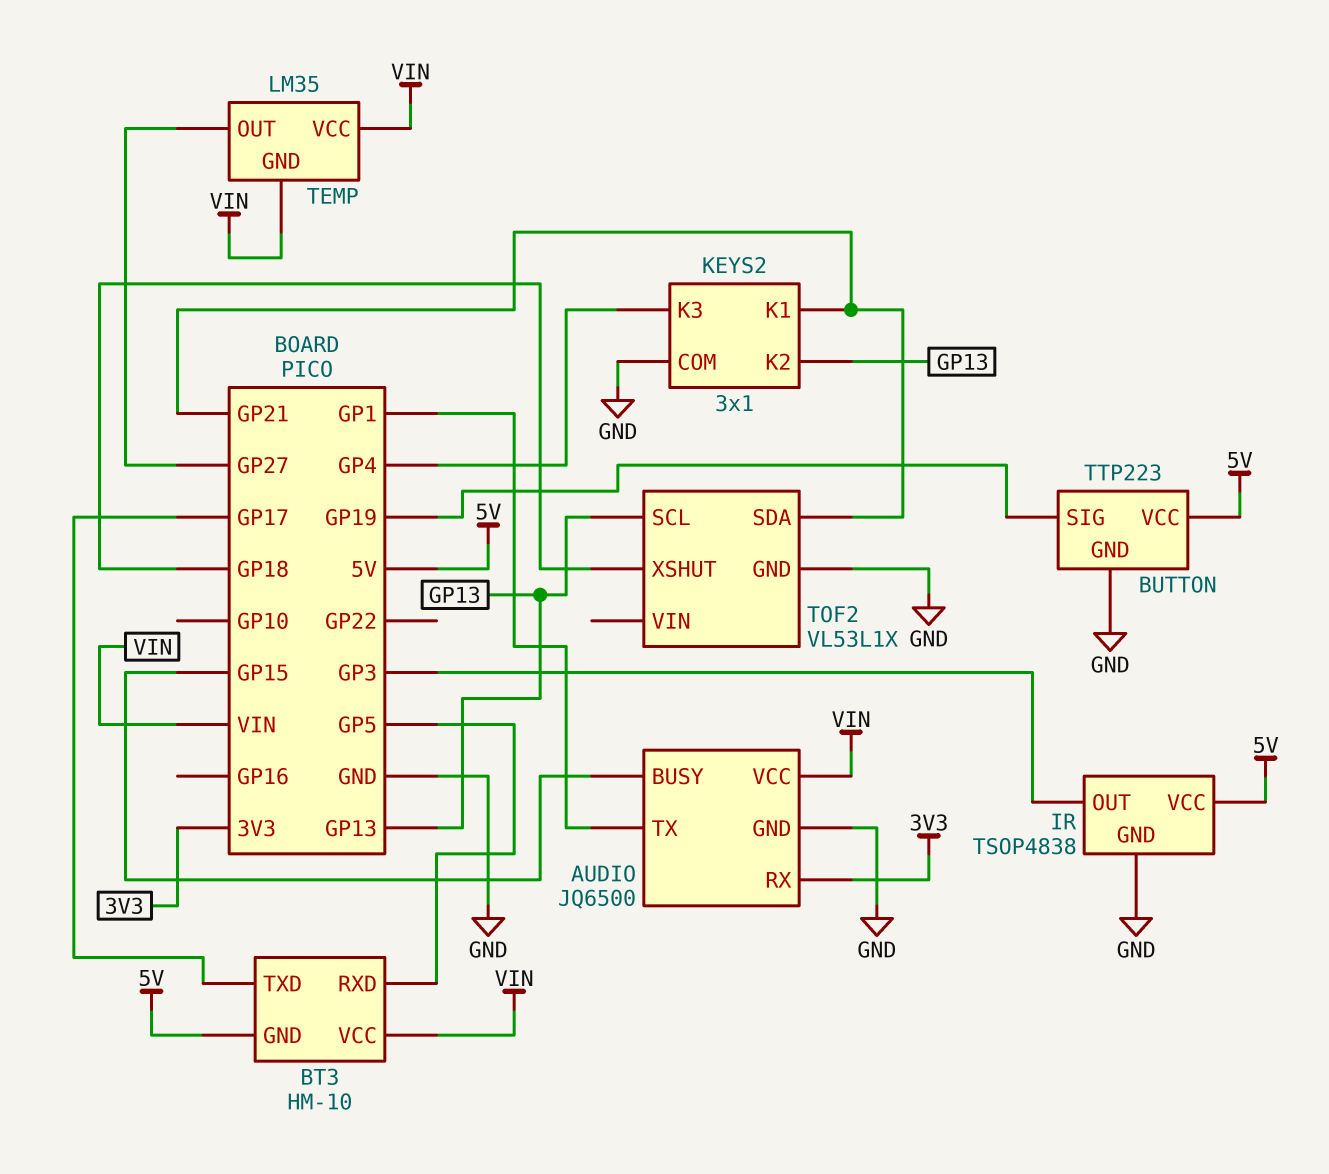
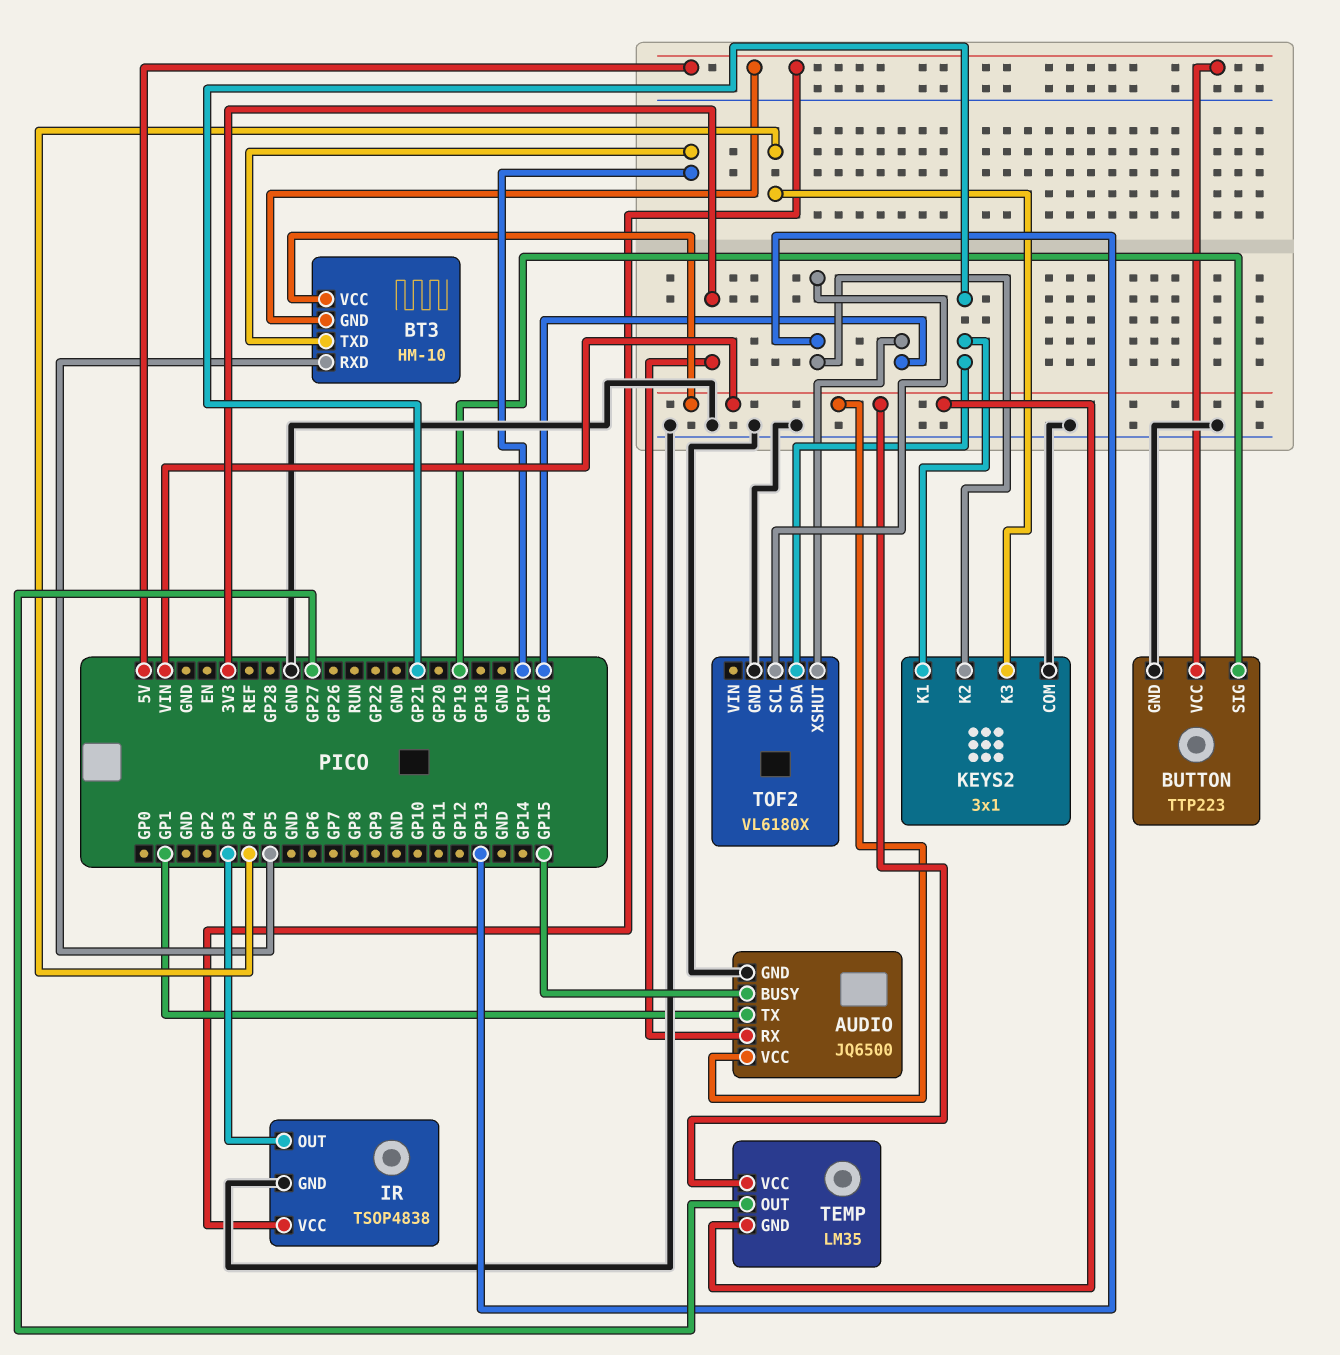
TOF2: VL53L1X -> VL6180X
TOF2 pin XSHUT: GP18 -> GP16

